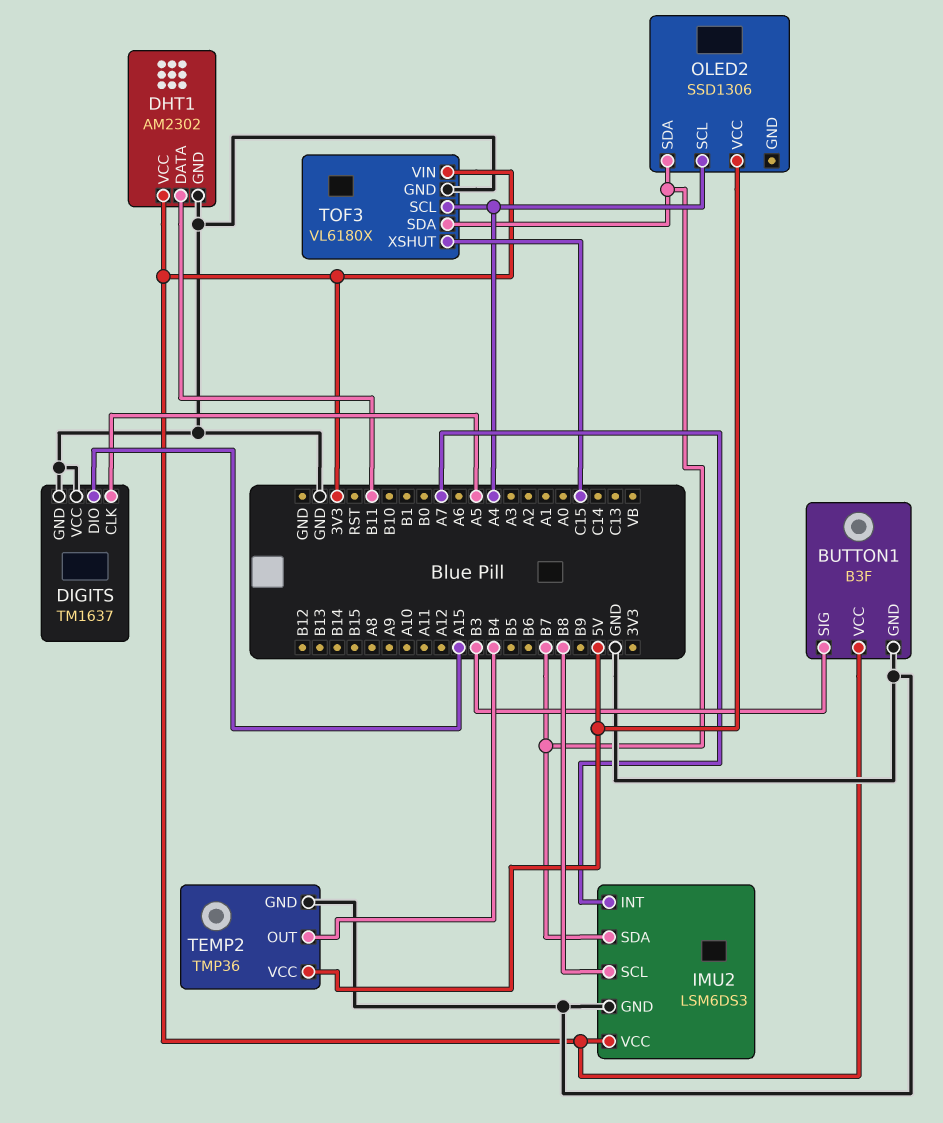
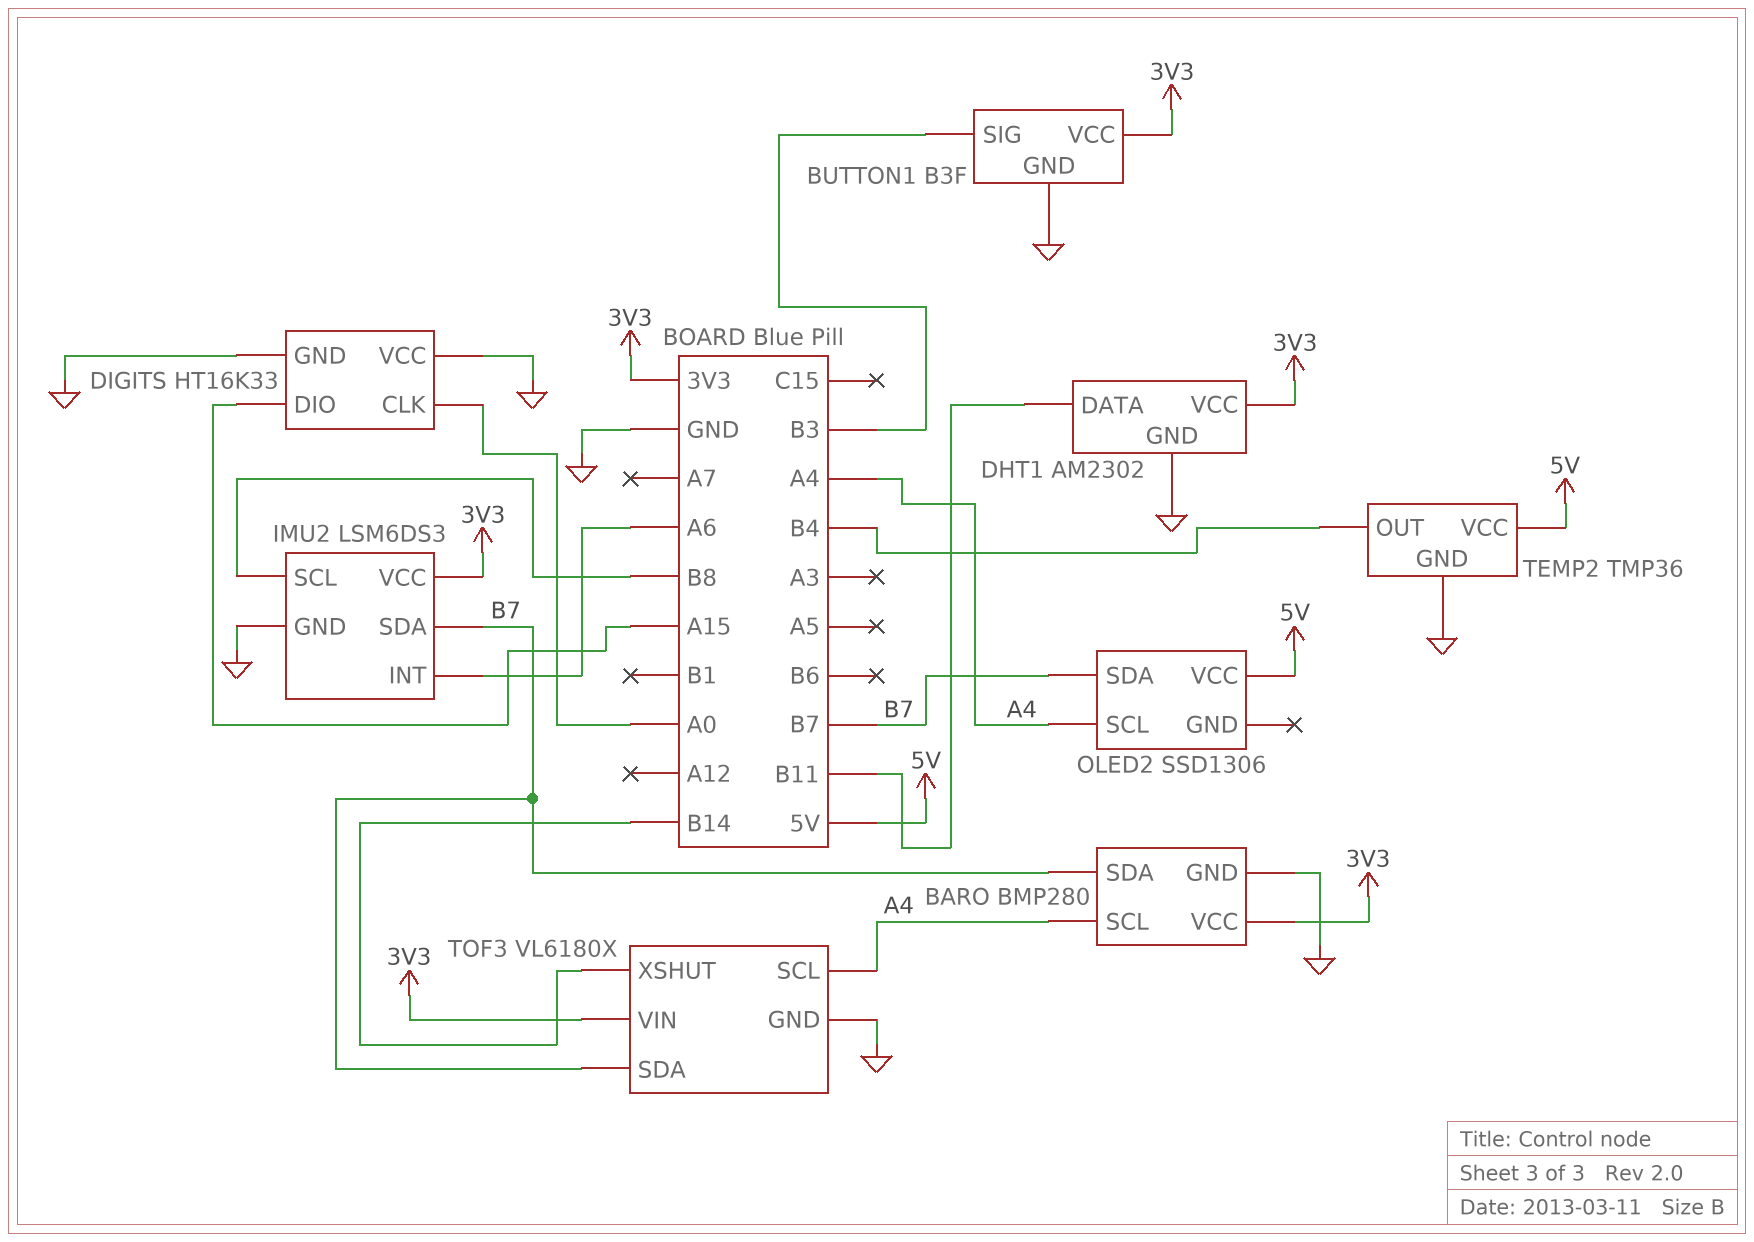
BARO: none -> BMP280
BARO pin GND: none -> GND
BARO pin SCL: none -> A4
BARO pin SDA: none -> B7
BARO pin VCC: none -> 3V3
DIGITS: TM1637 -> HT16K33
DIGITS pin CLK: A5 -> A0
IMU2 pin INT: A7 -> A6
TOF3 pin XSHUT: C15 -> B14

